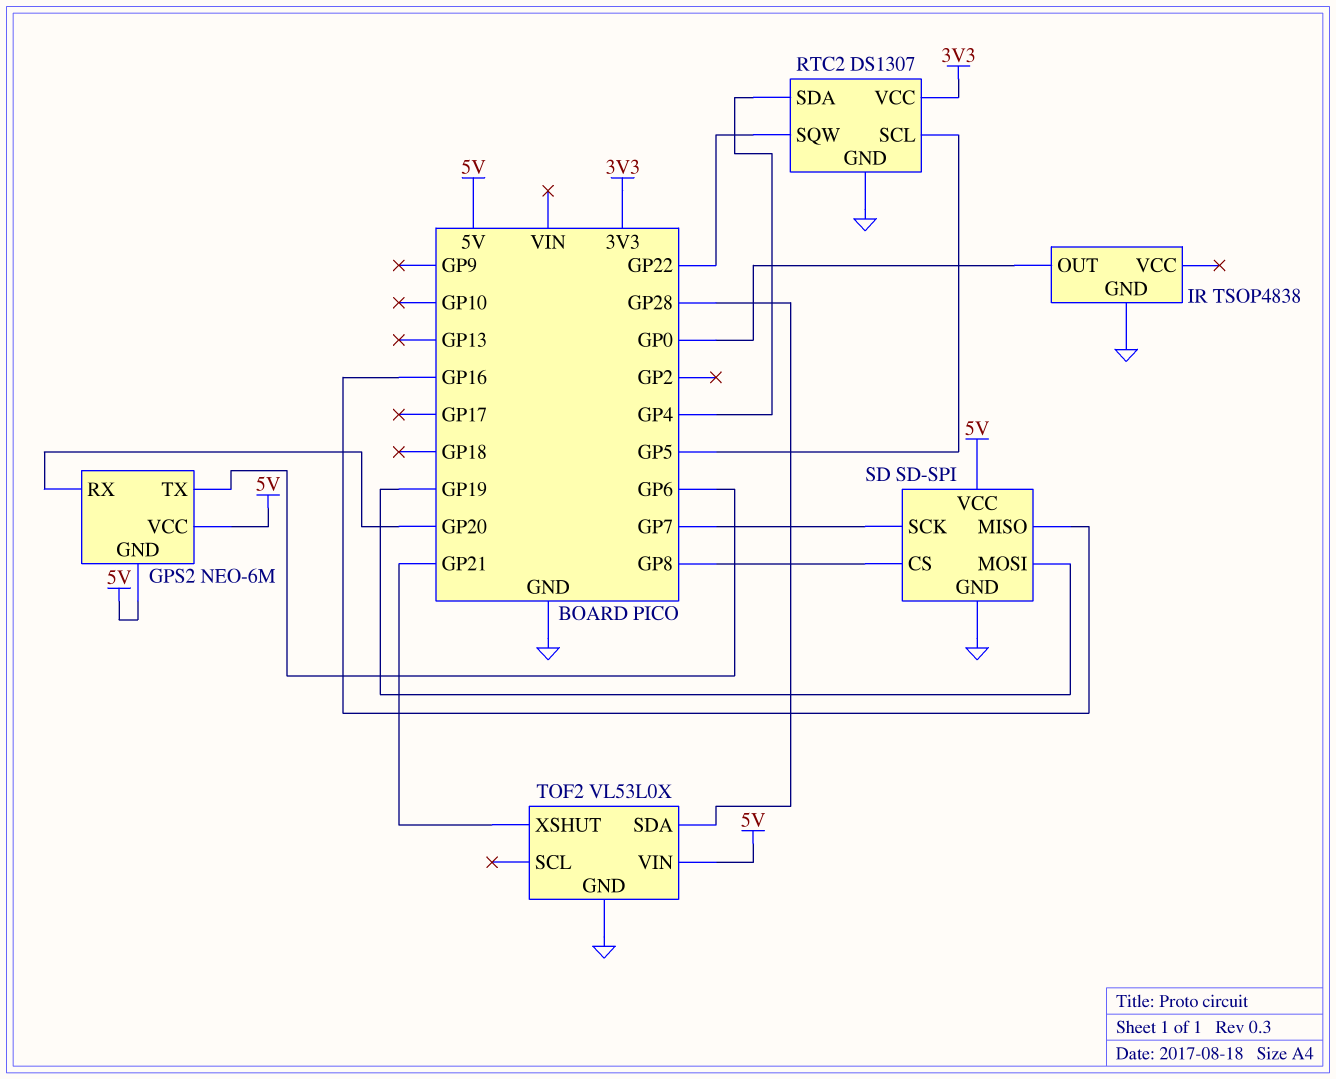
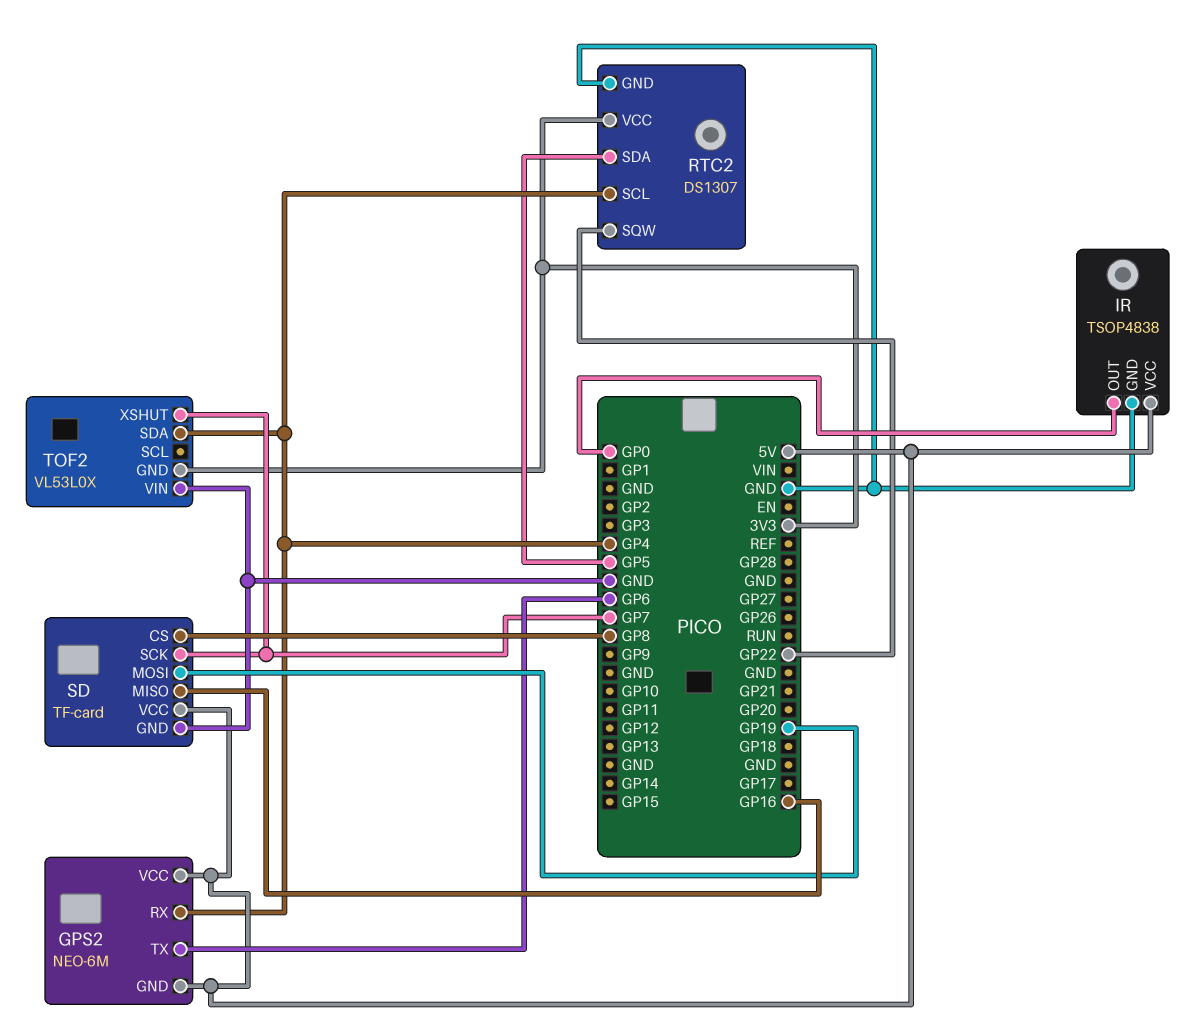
GPS2 pin RX: GP20 -> GP4
IR pin VCC: none -> 5V
RTC2 pin SCL: GP5 -> GP4
RTC2 pin SDA: GP4 -> GP5
SD: SD-SPI -> TF-card
TOF2 pin GND: GND -> 3V3
TOF2 pin SDA: GP28 -> GP4
TOF2 pin VIN: 5V -> GND
TOF2 pin XSHUT: GP21 -> GP7

